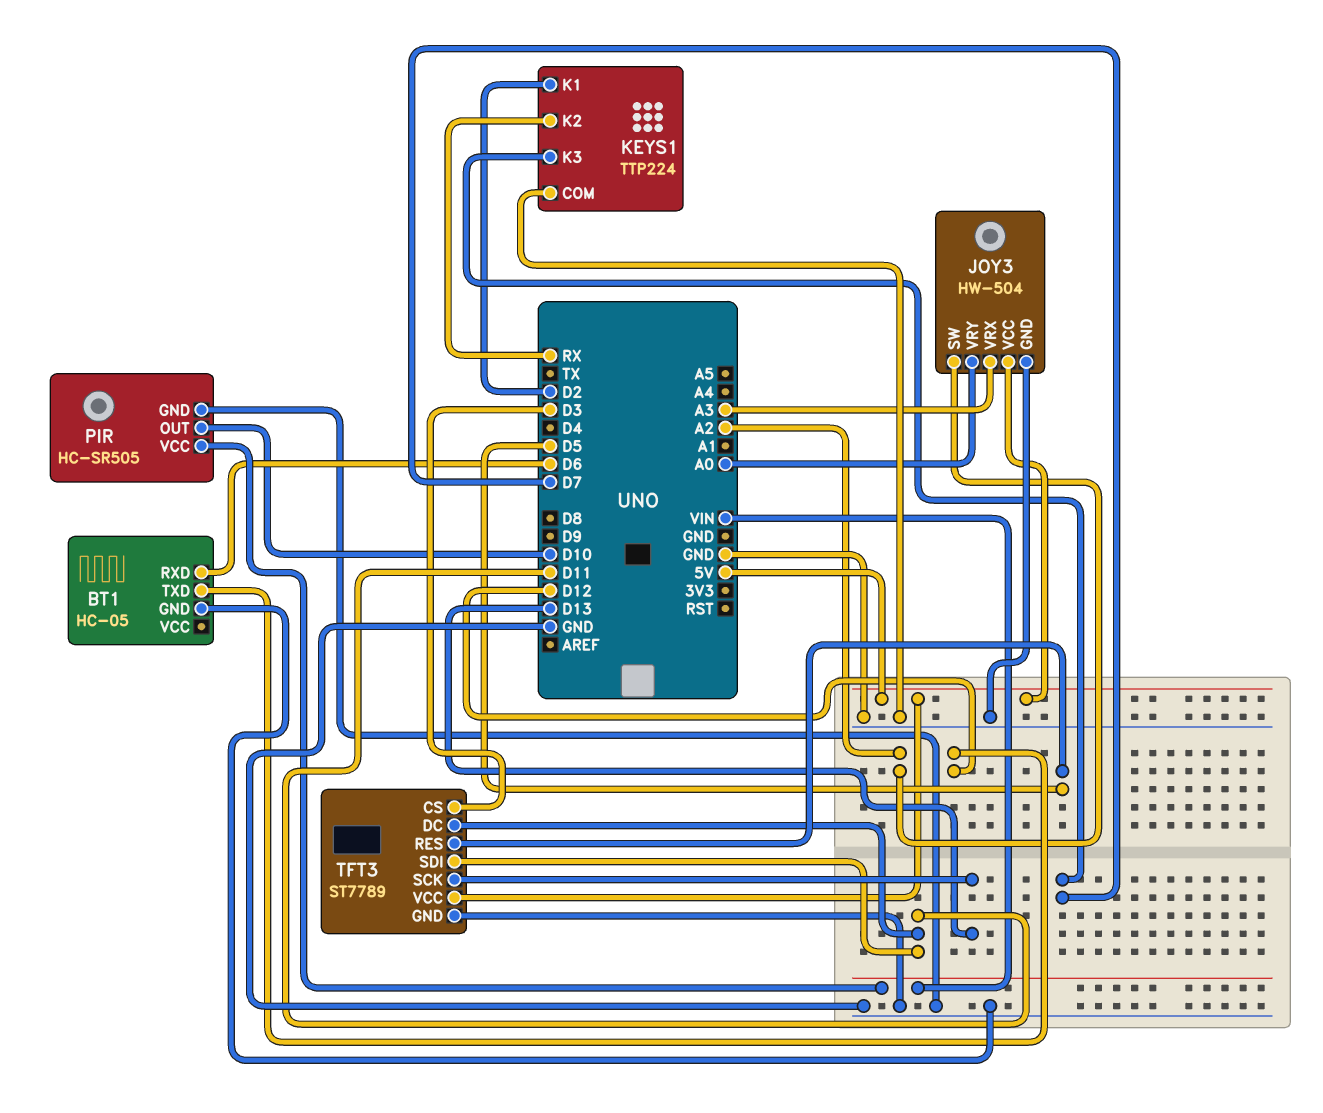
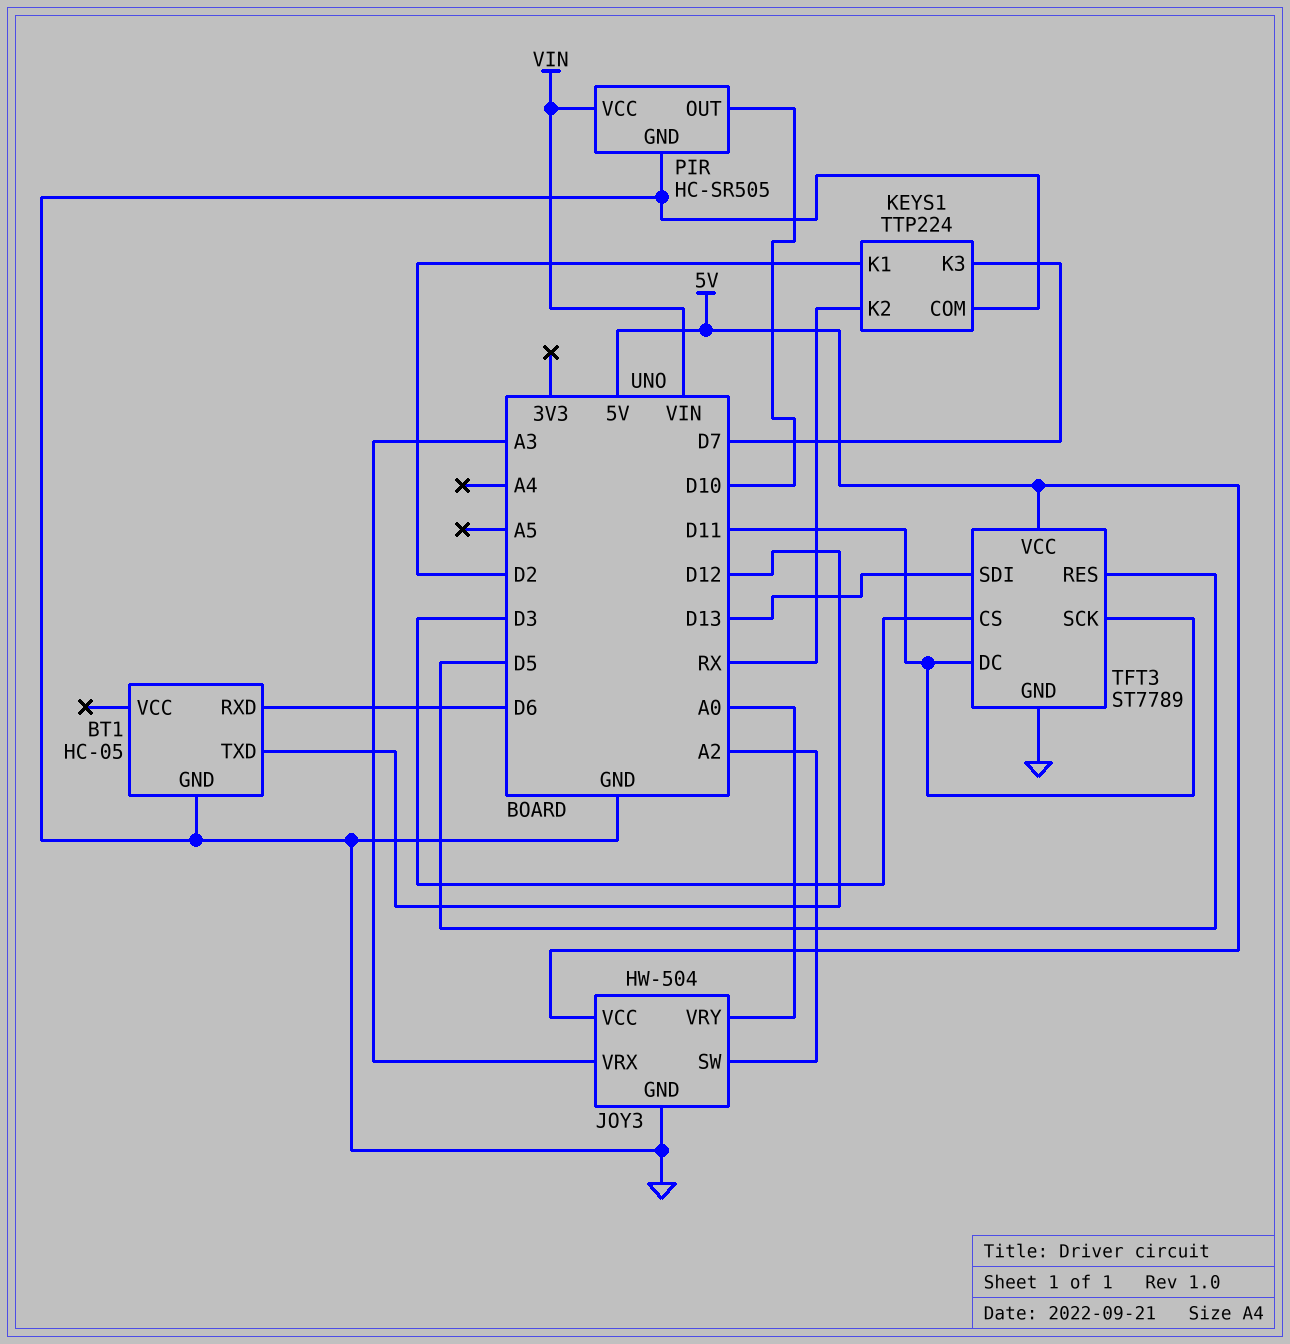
TFT3 pin SCK: D13 -> D11
TFT3 pin SDI: D11 -> D13

